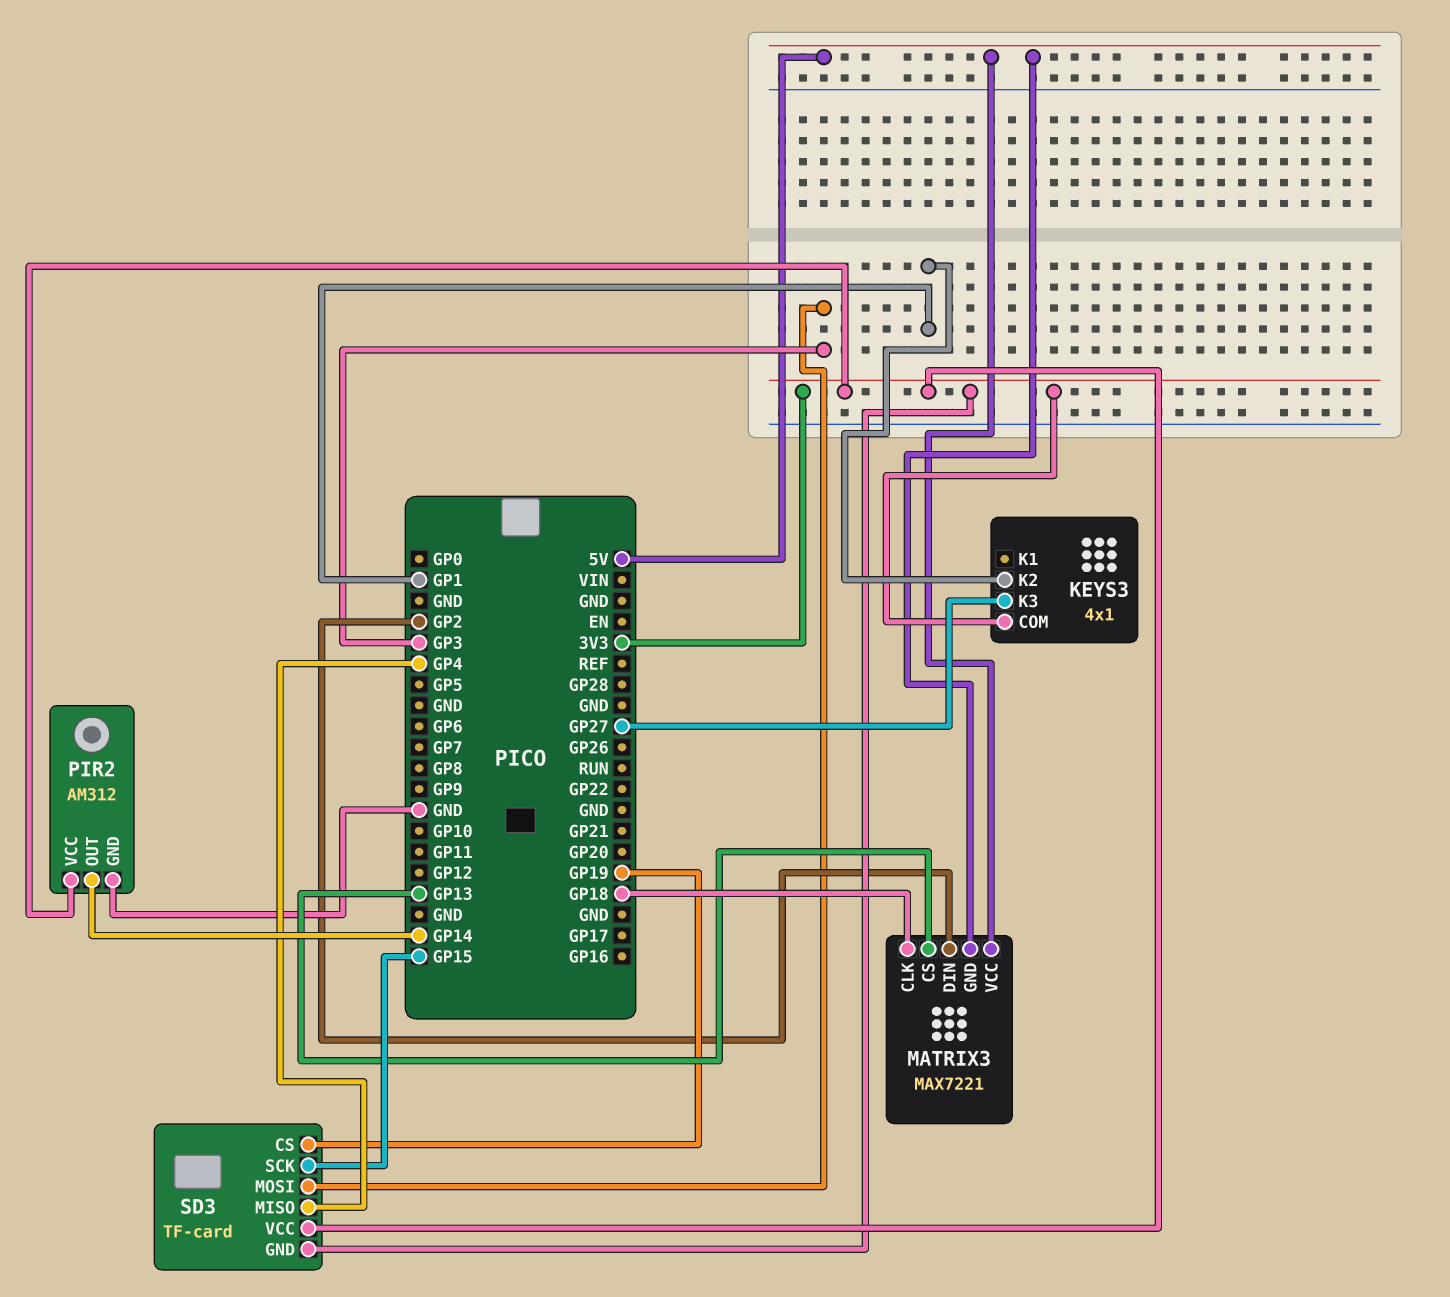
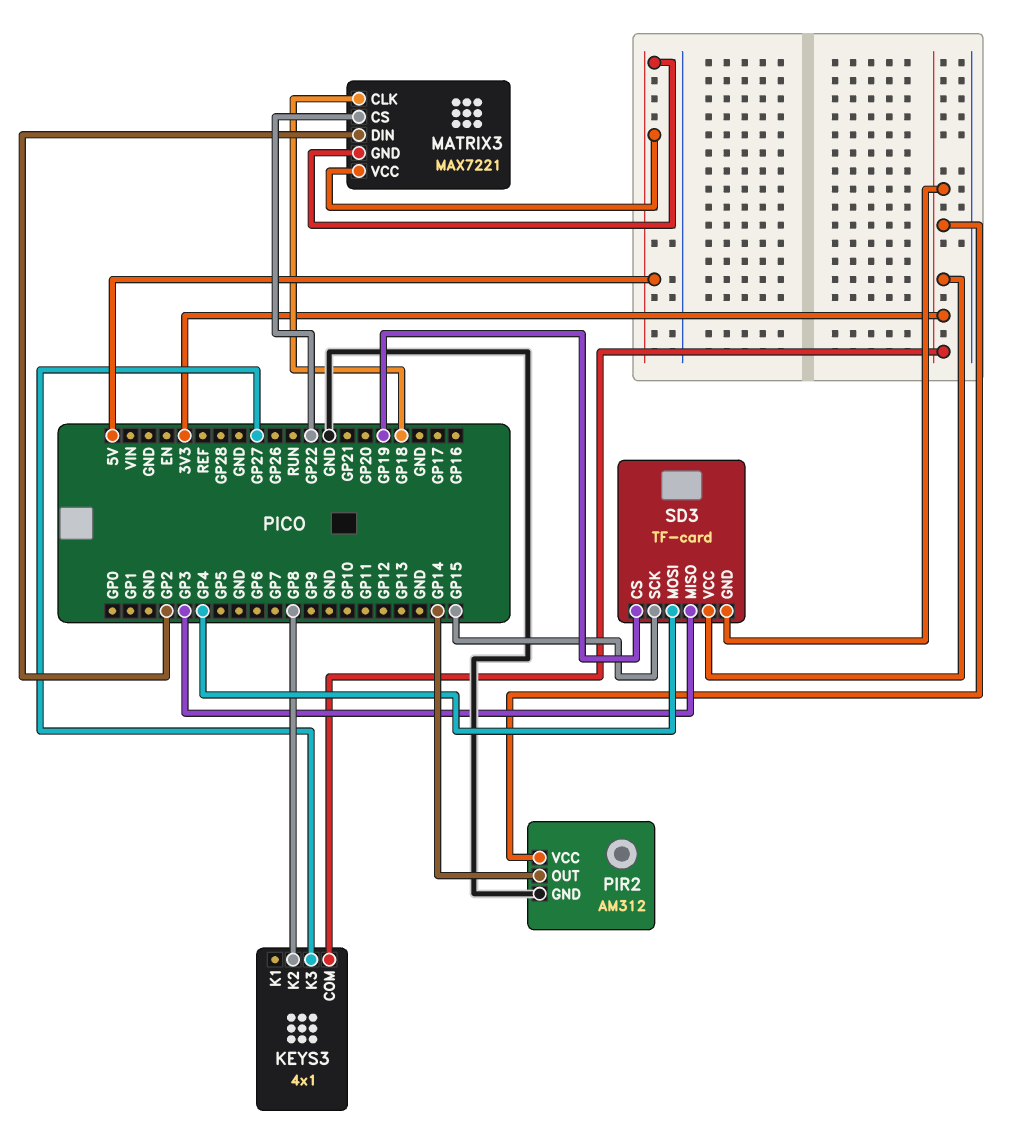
KEYS3 pin K2: GP1 -> GP8
MATRIX3 pin CS: GP13 -> GP22
SD3 pin MISO: GP4 -> GP3
SD3 pin MOSI: GP3 -> GP4

